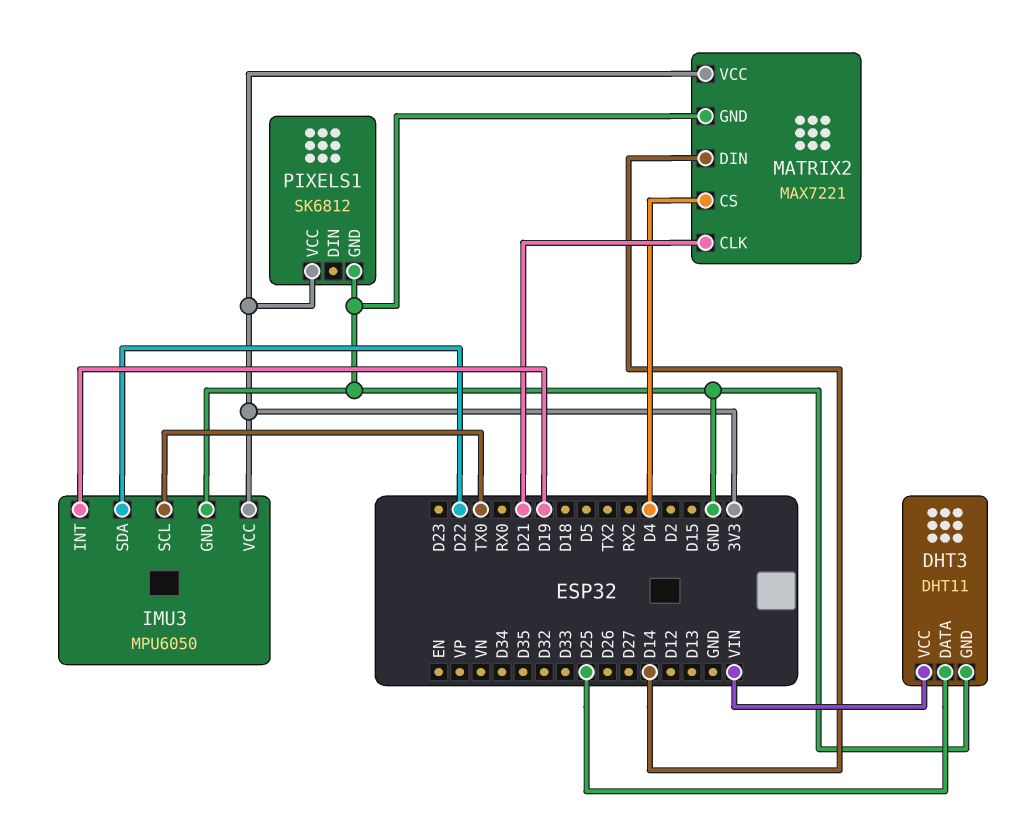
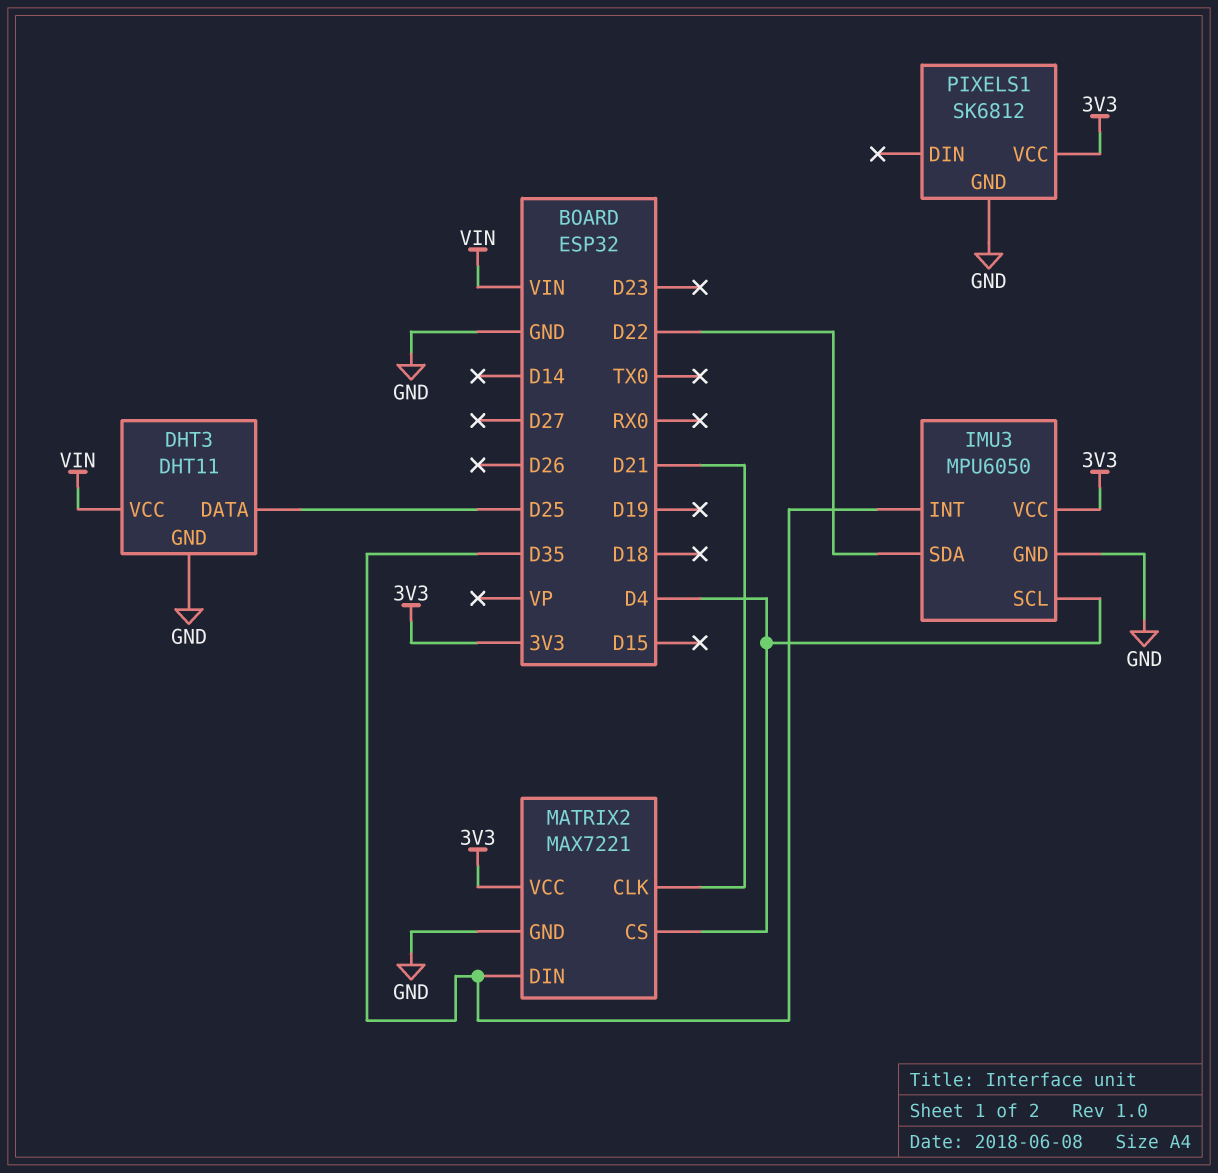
IMU3 pin INT: D19 -> D35
IMU3 pin SCL: TX0 -> D4
MATRIX2 pin DIN: D14 -> D35

